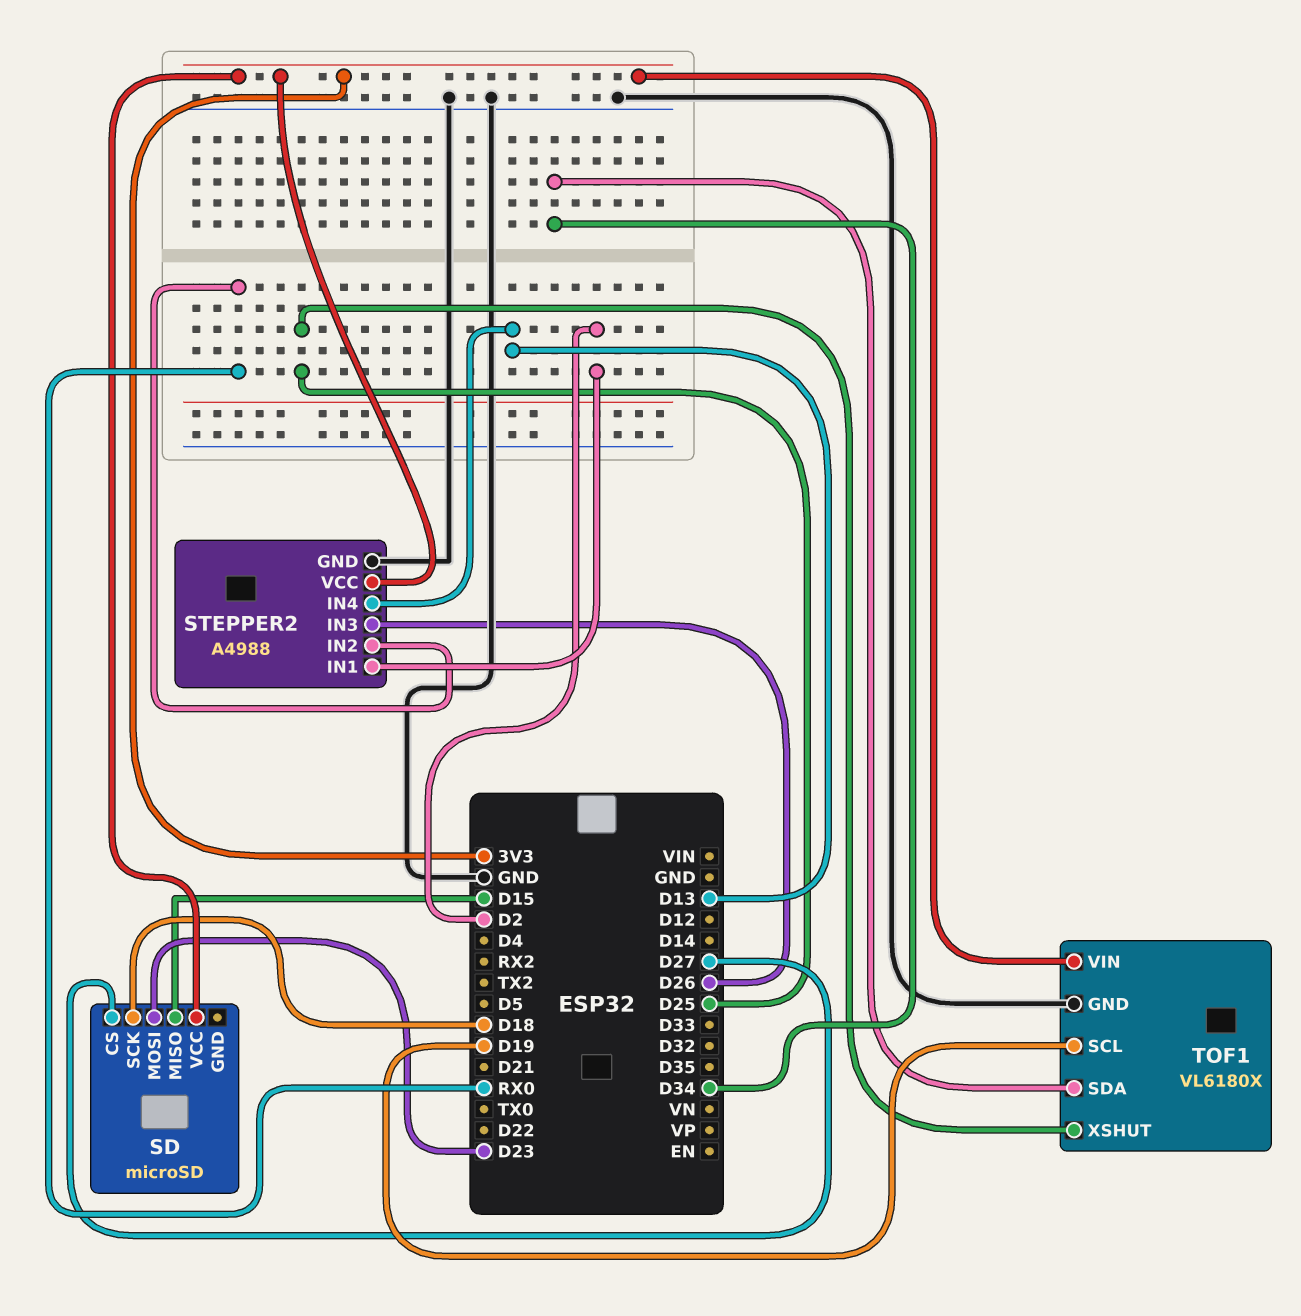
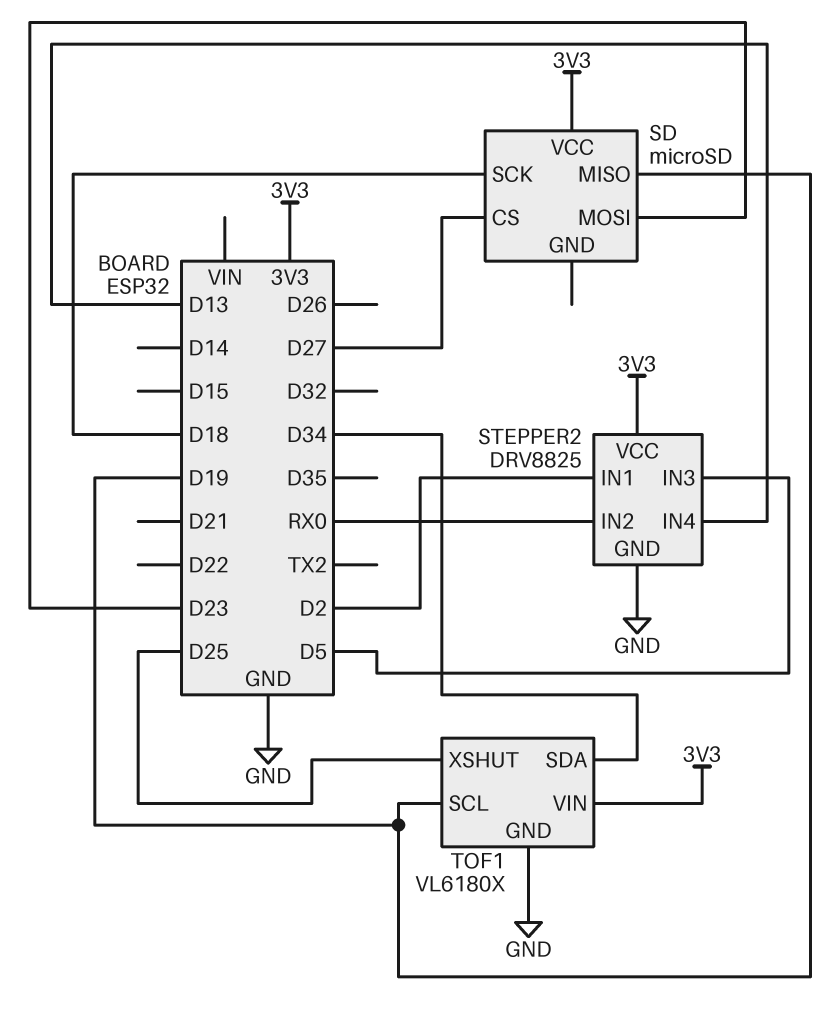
SD pin MISO: D15 -> D19
STEPPER2: A4988 -> DRV8825
STEPPER2 pin IN3: D26 -> D5

